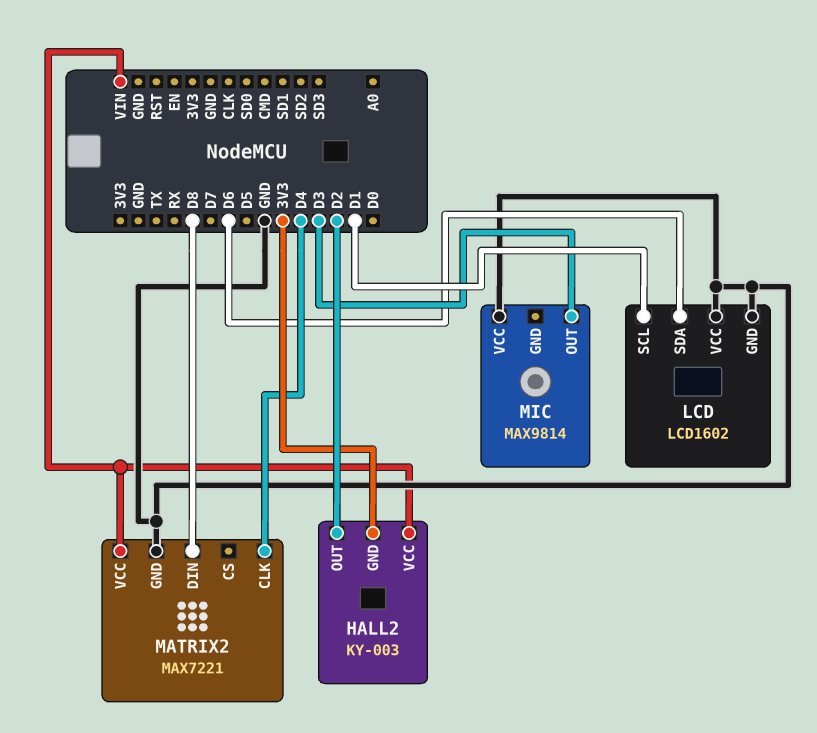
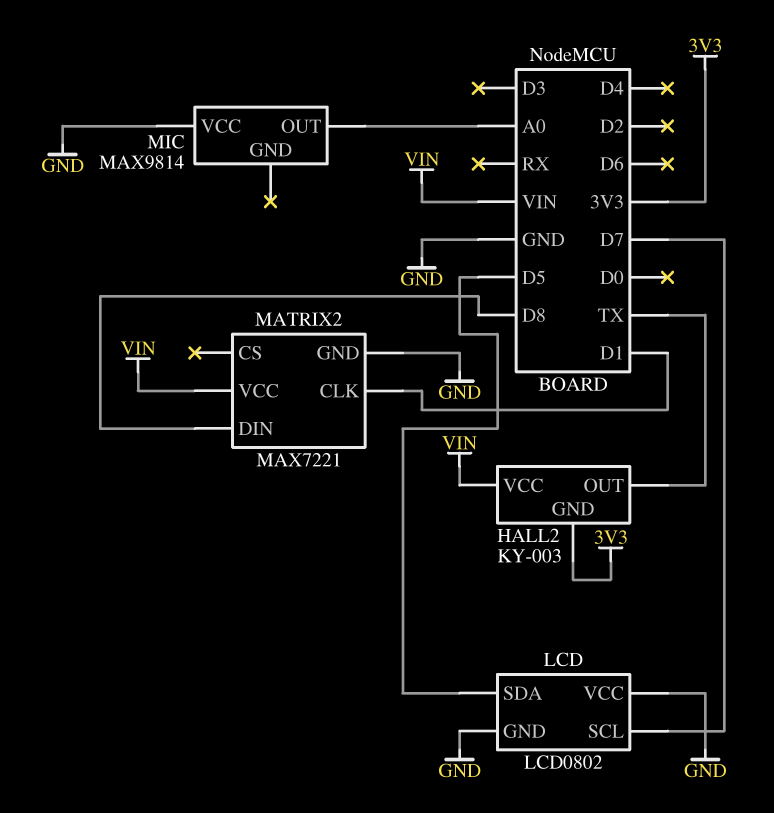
HALL2 pin OUT: D2 -> TX
LCD: LCD1602 -> LCD0802
LCD pin SCL: D1 -> D7
LCD pin SDA: D6 -> D5
MATRIX2 pin CLK: D4 -> D1
MIC pin OUT: D3 -> A0

